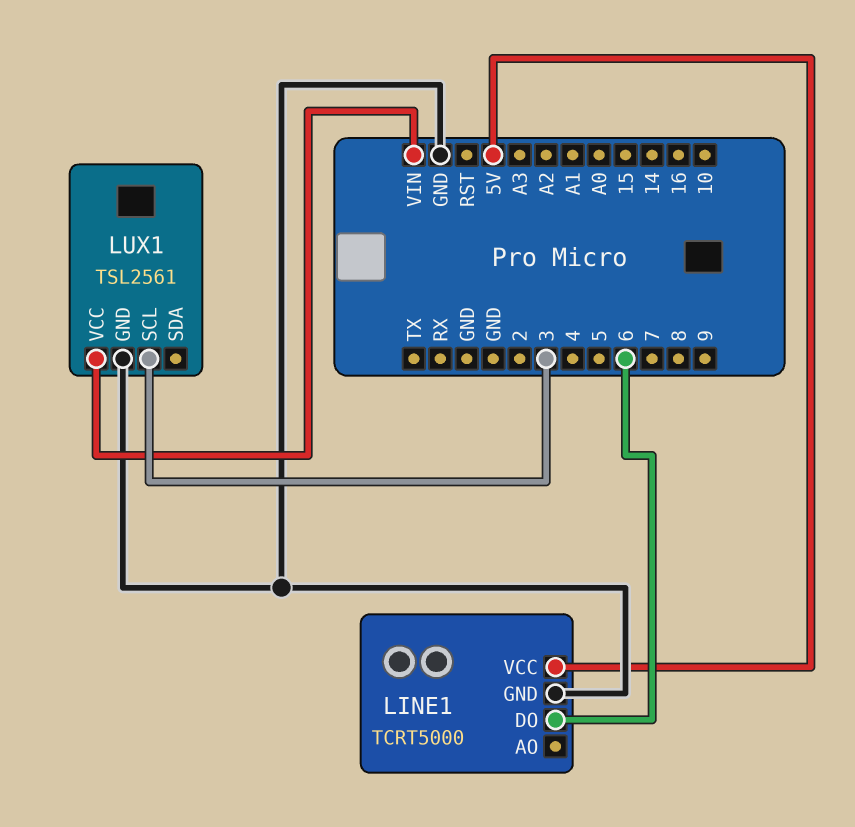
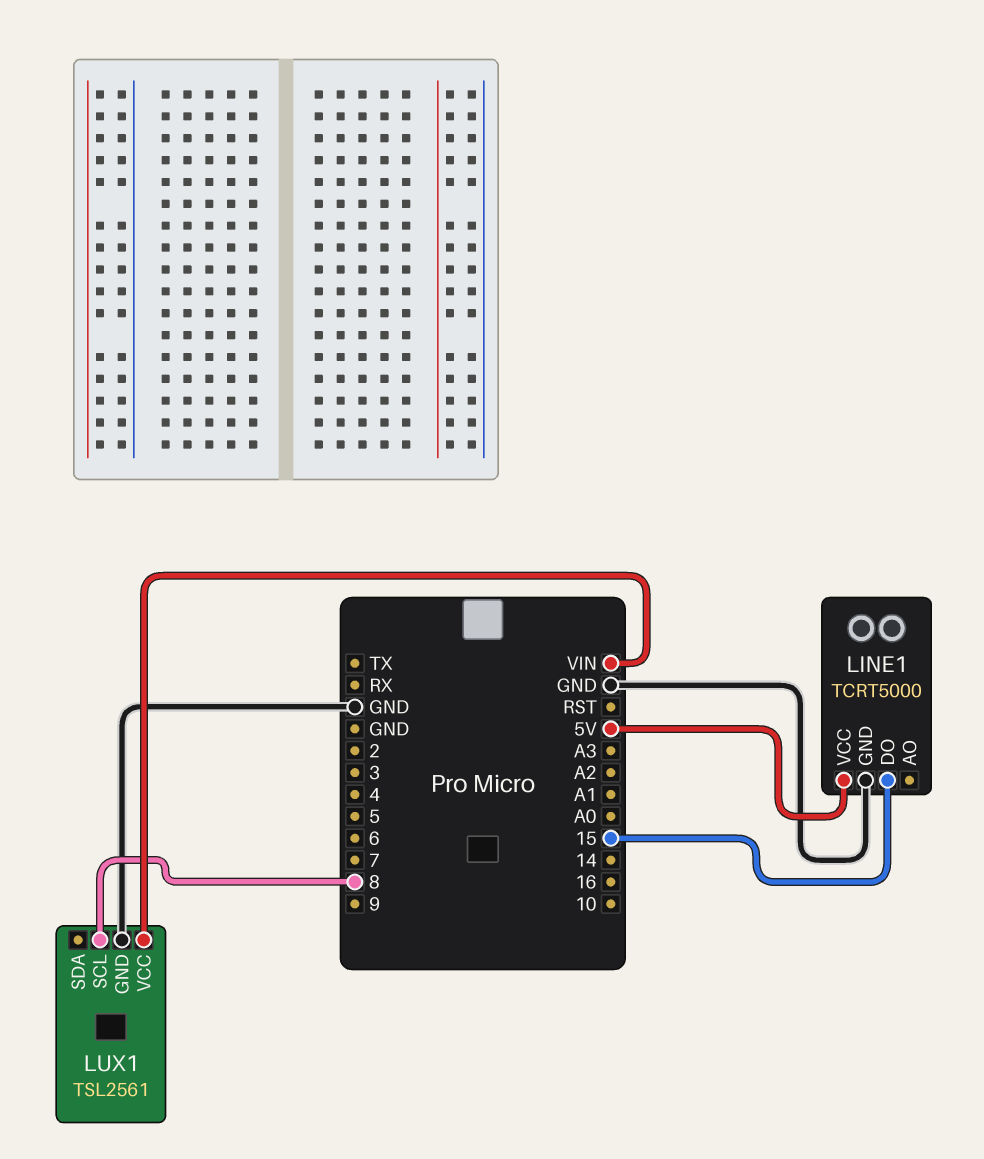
LINE1 pin DO: 6 -> 15
LUX1 pin SCL: 3 -> 8

